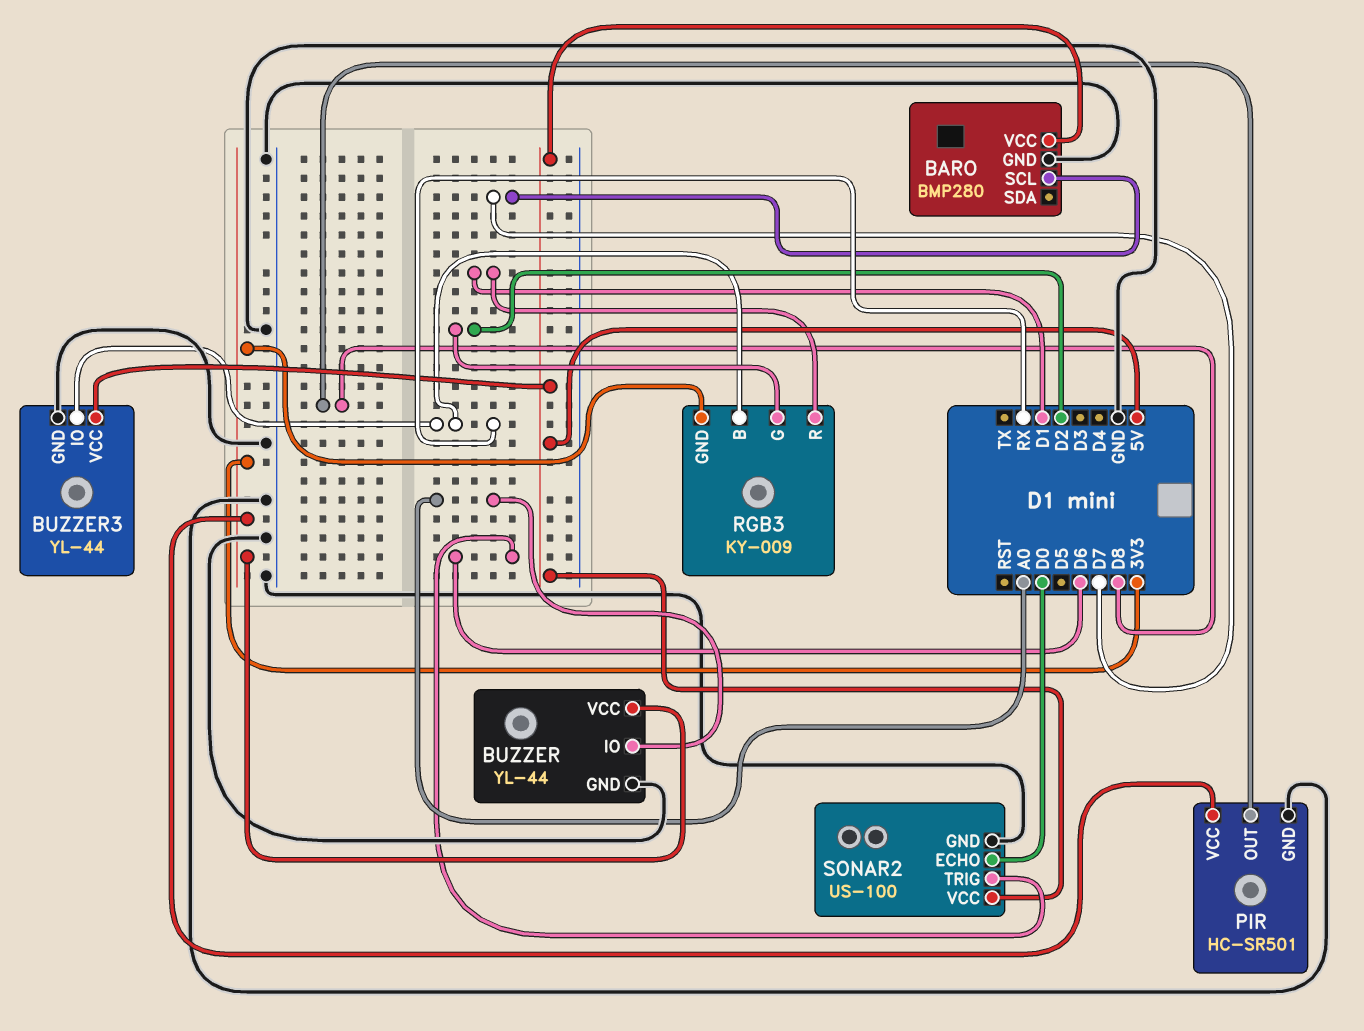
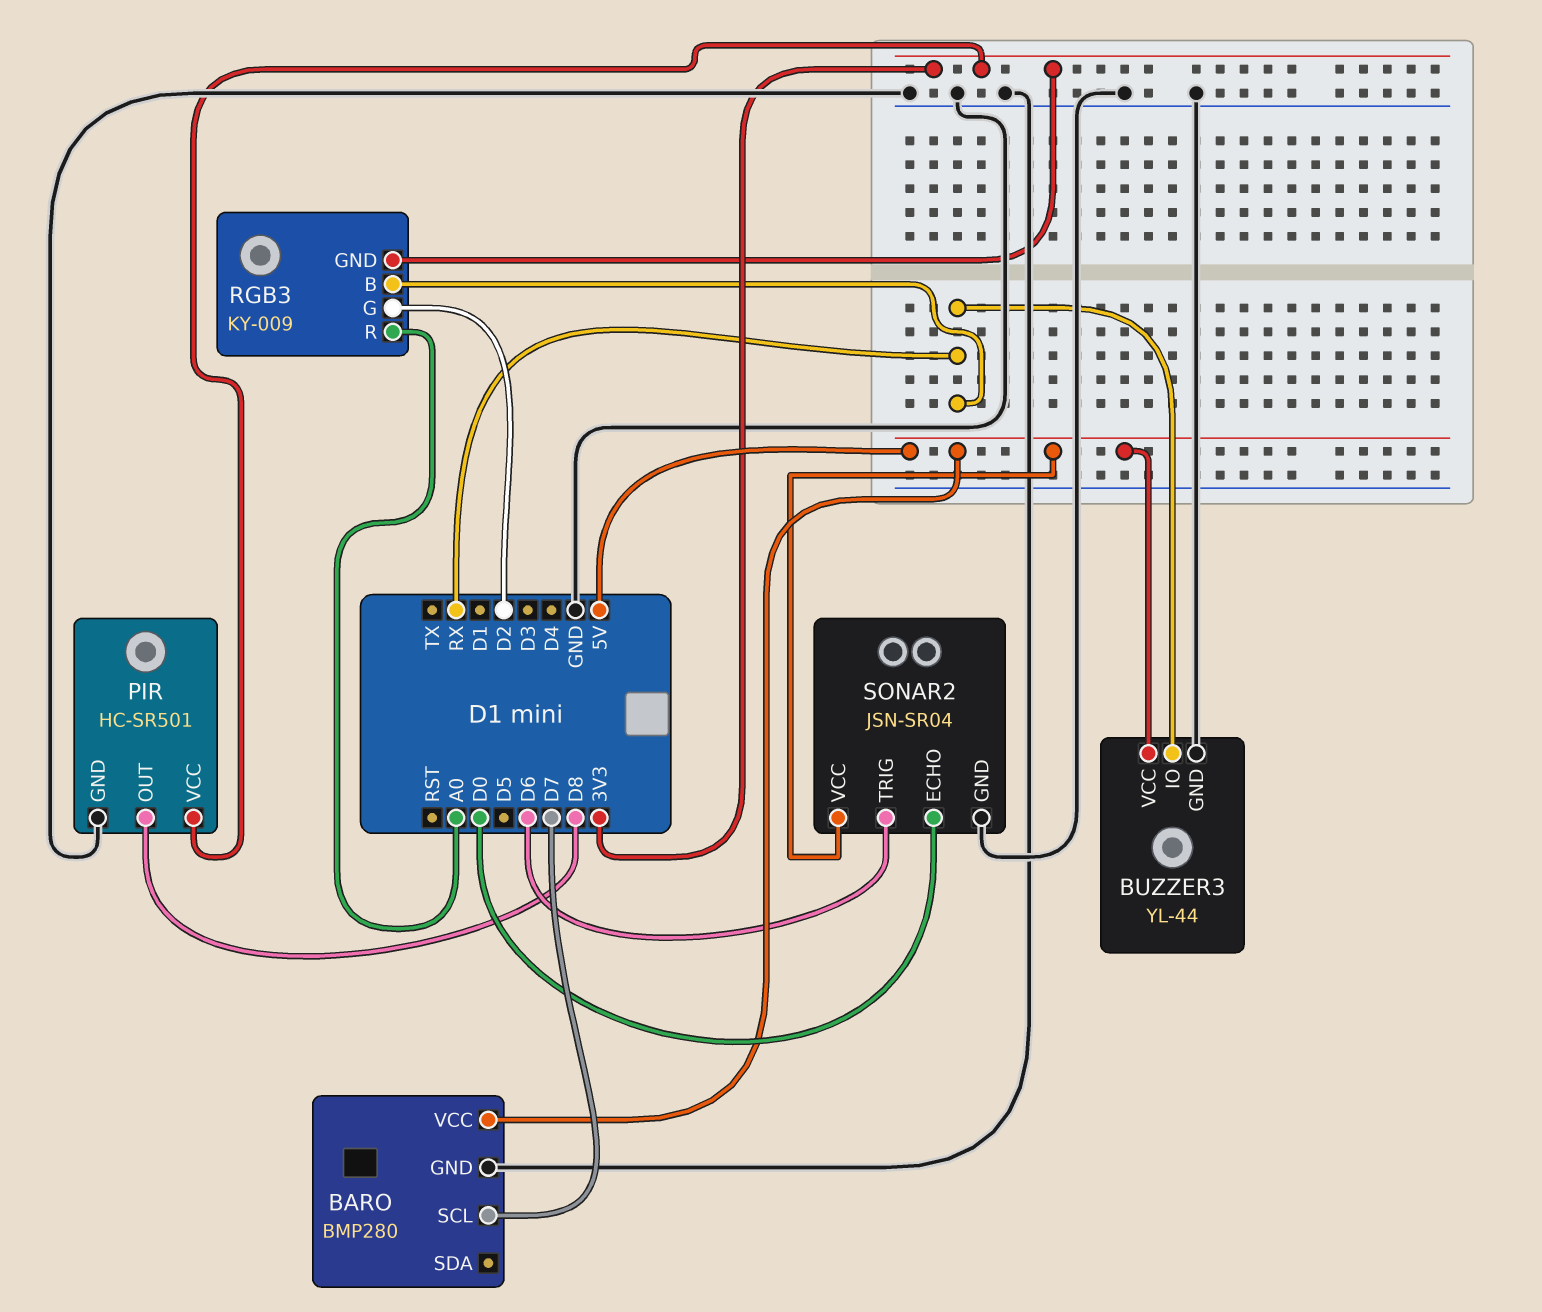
BUZZER: YL-44 -> none
BUZZER pin GND: GND -> none
BUZZER pin IO: A0 -> none
BUZZER pin VCC: 3V3 -> none
RGB3 pin R: D1 -> A0
SONAR2: US-100 -> JSN-SR04

